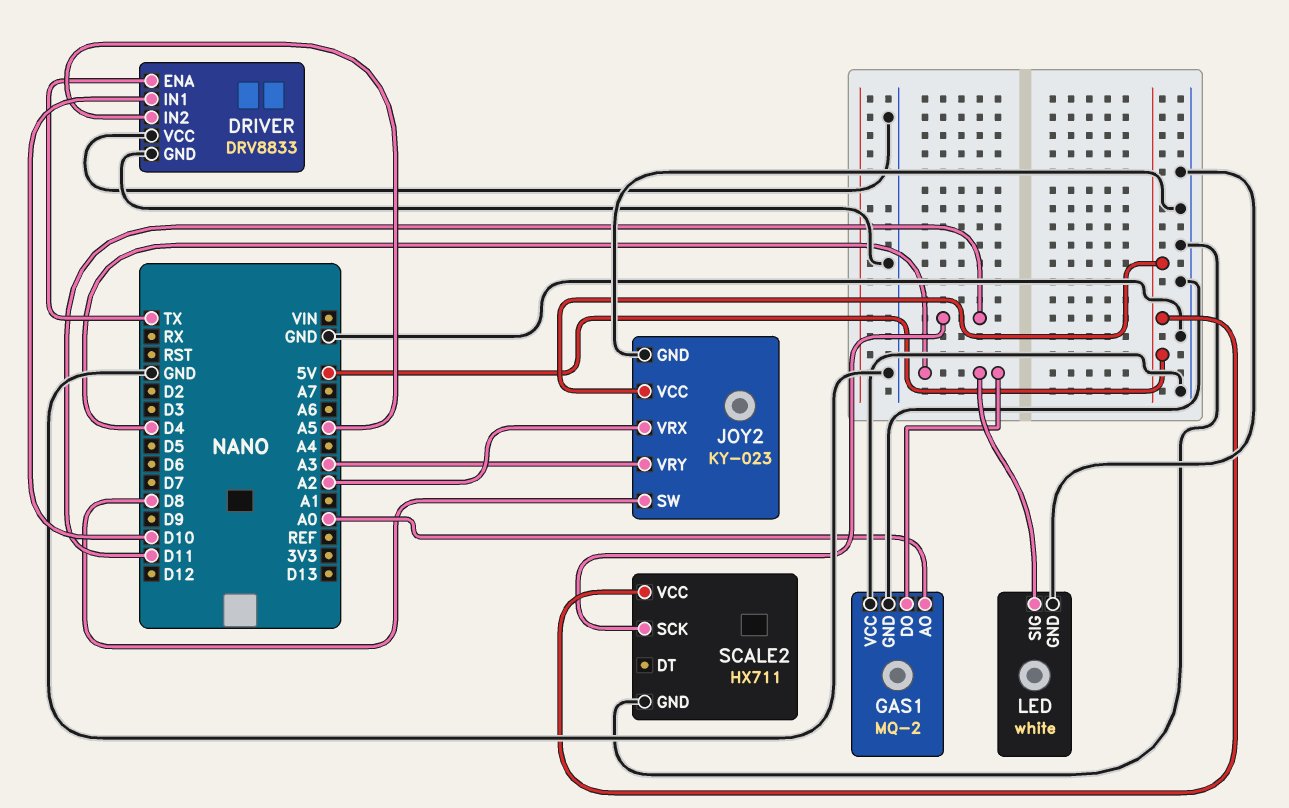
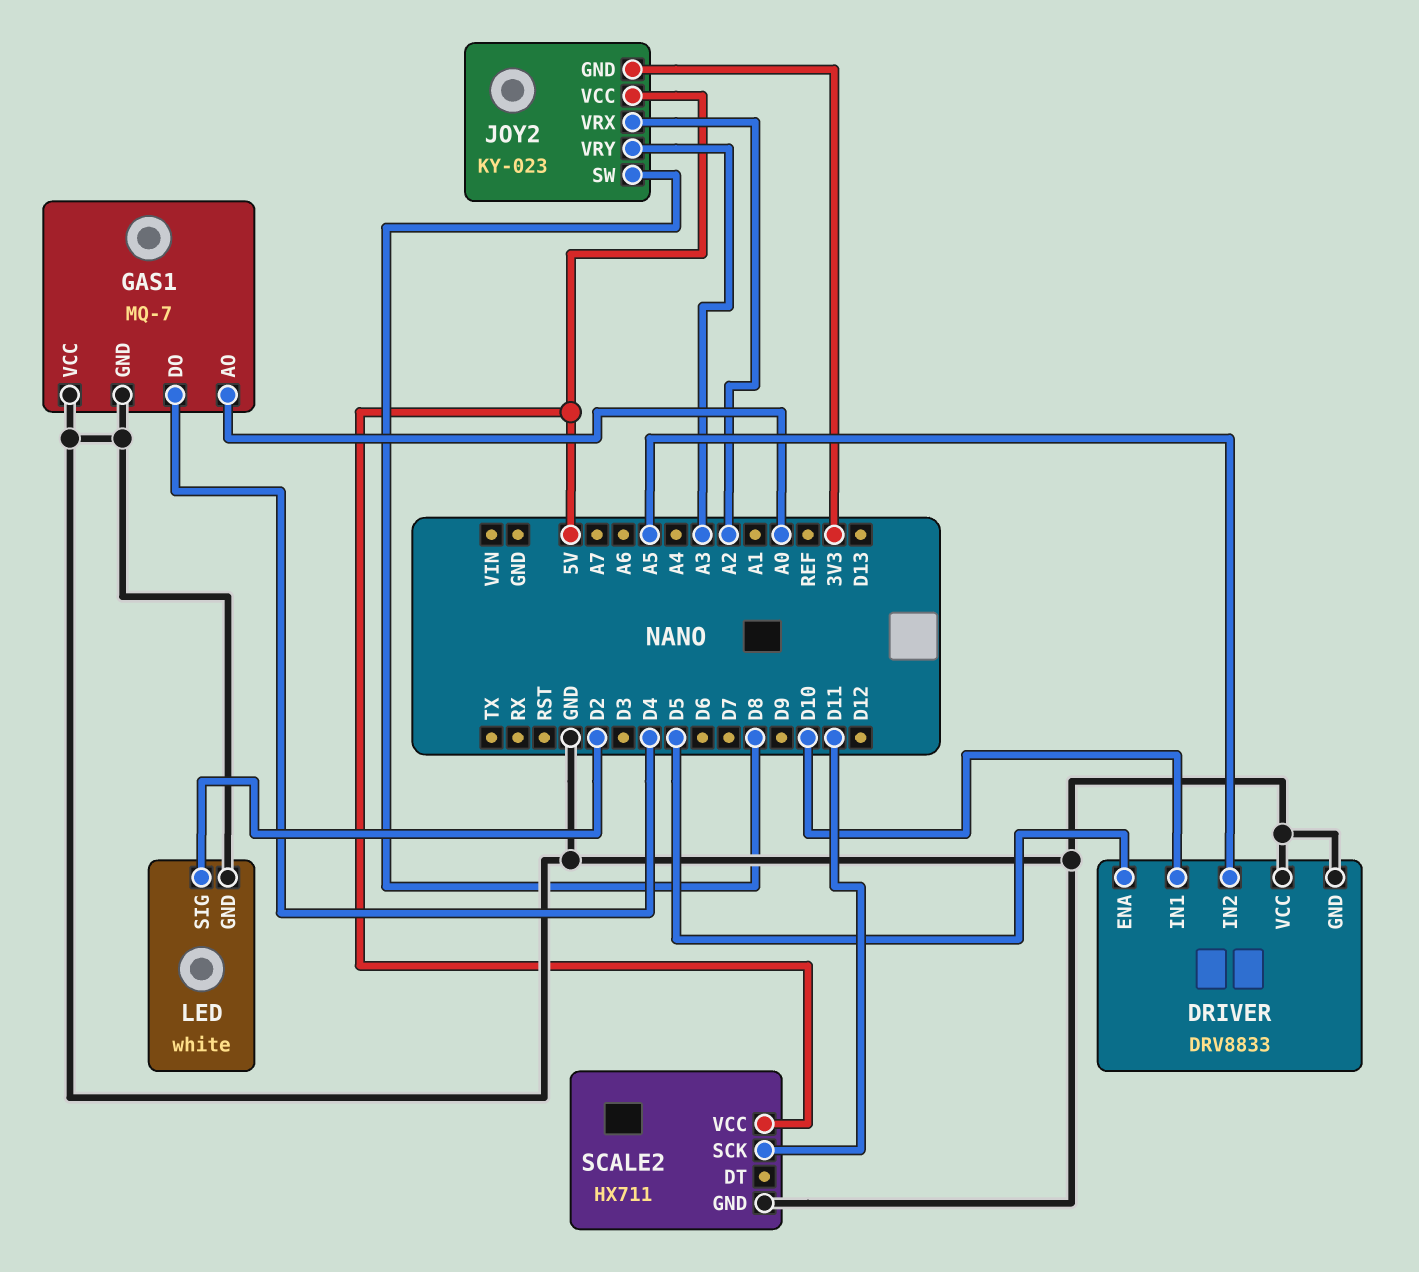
DRIVER pin ENA: TX -> D5
GAS1: MQ-2 -> MQ-7
JOY2 pin GND: GND -> 3V3
LED pin SIG: D4 -> D2

